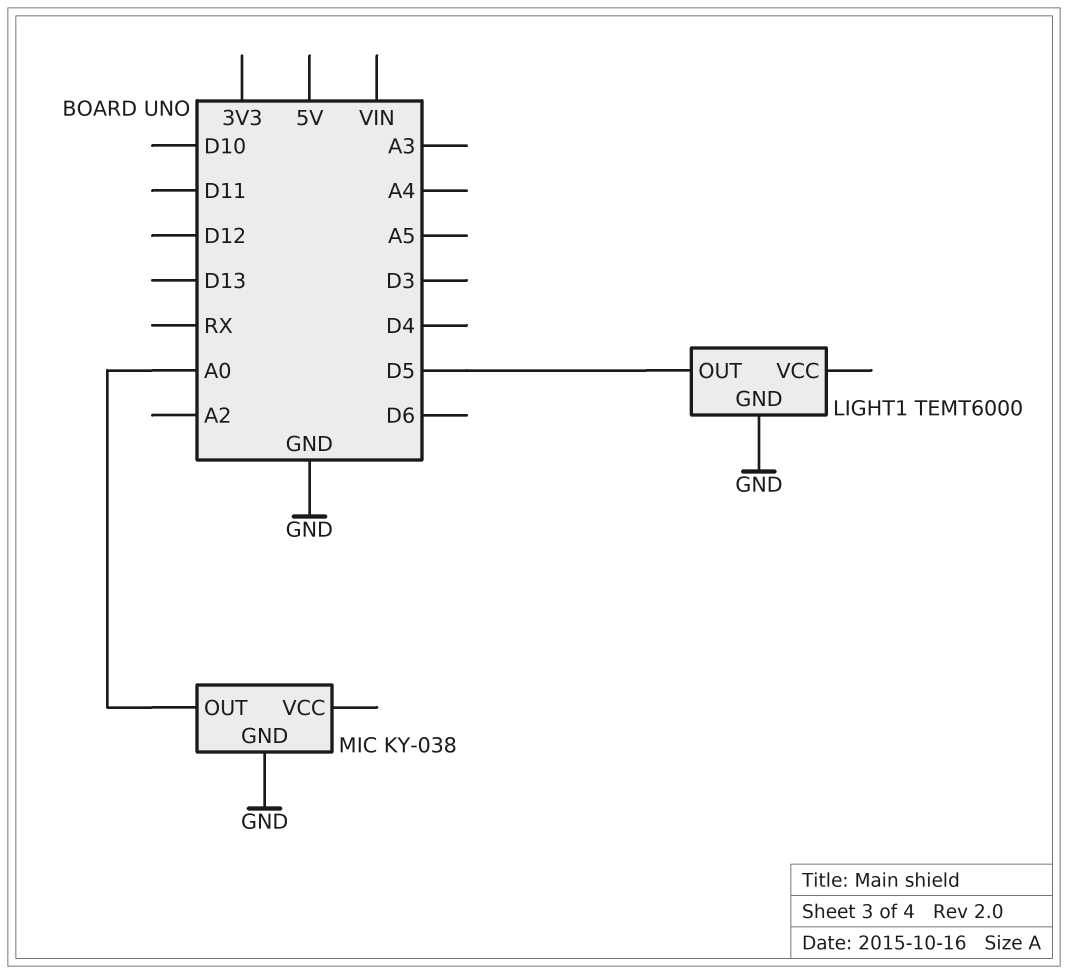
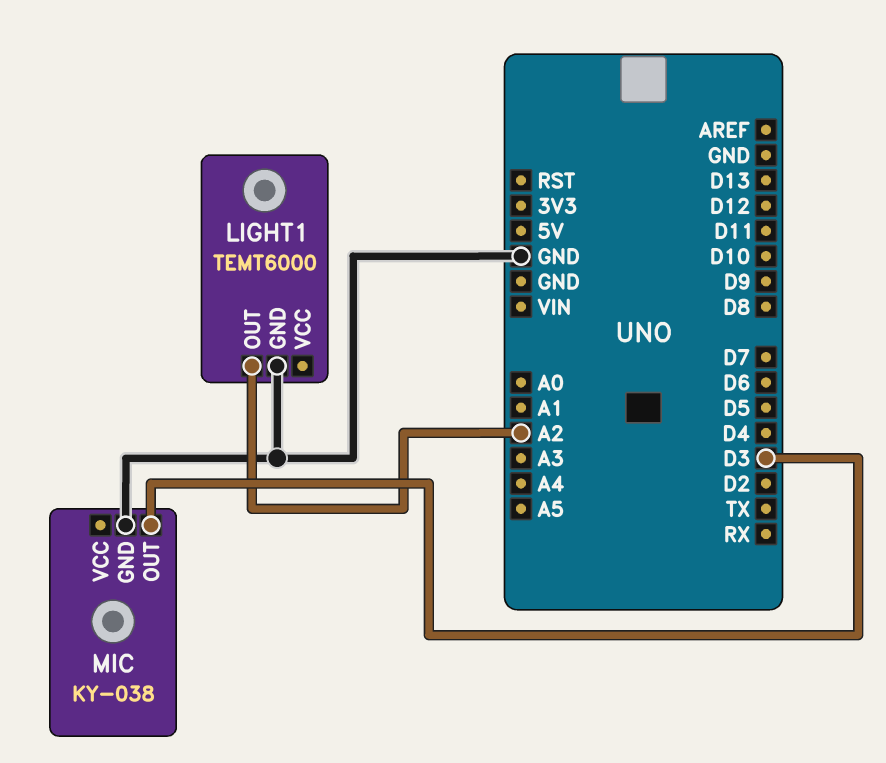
LIGHT1 pin OUT: D5 -> A2
MIC pin OUT: A0 -> D3

